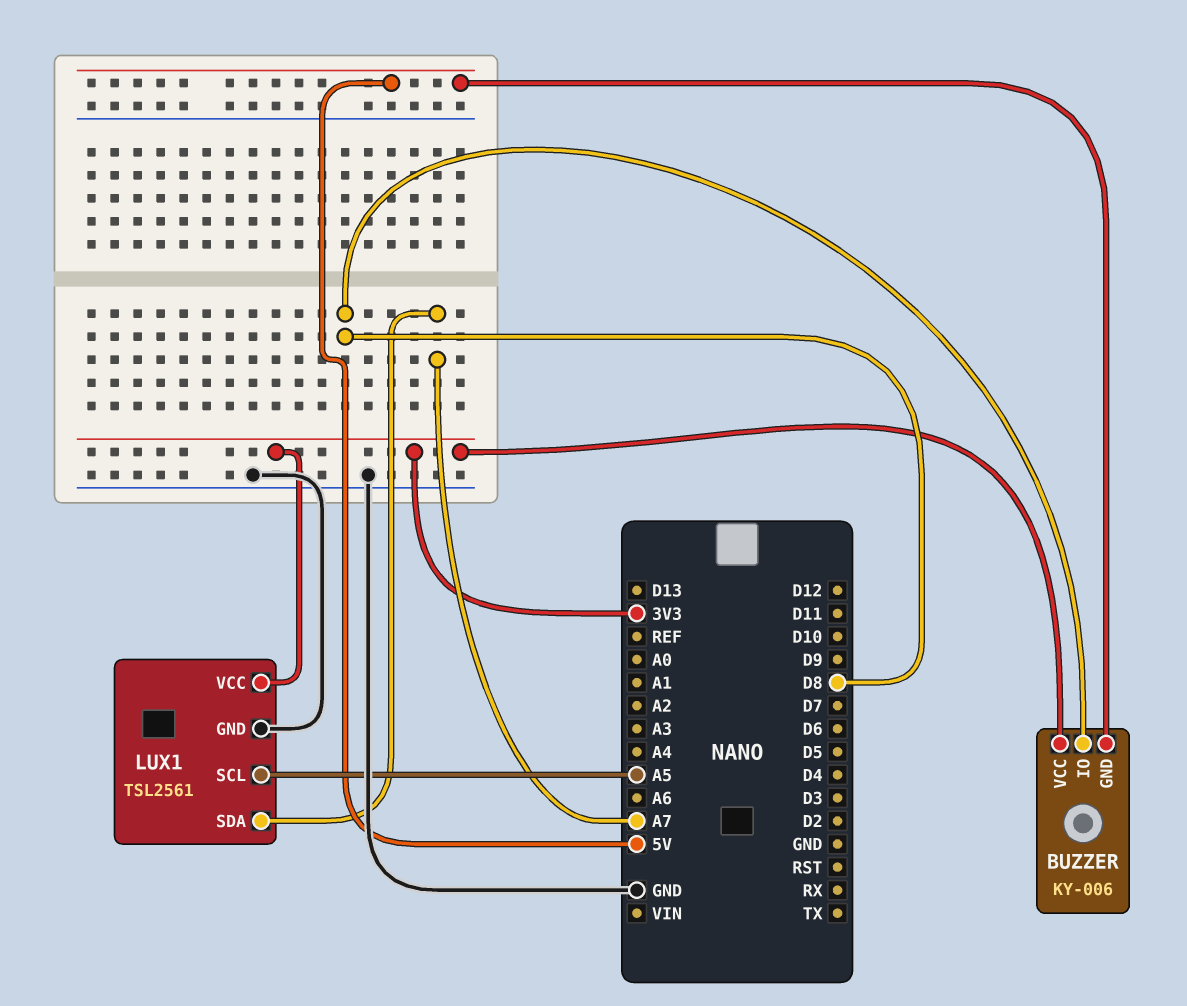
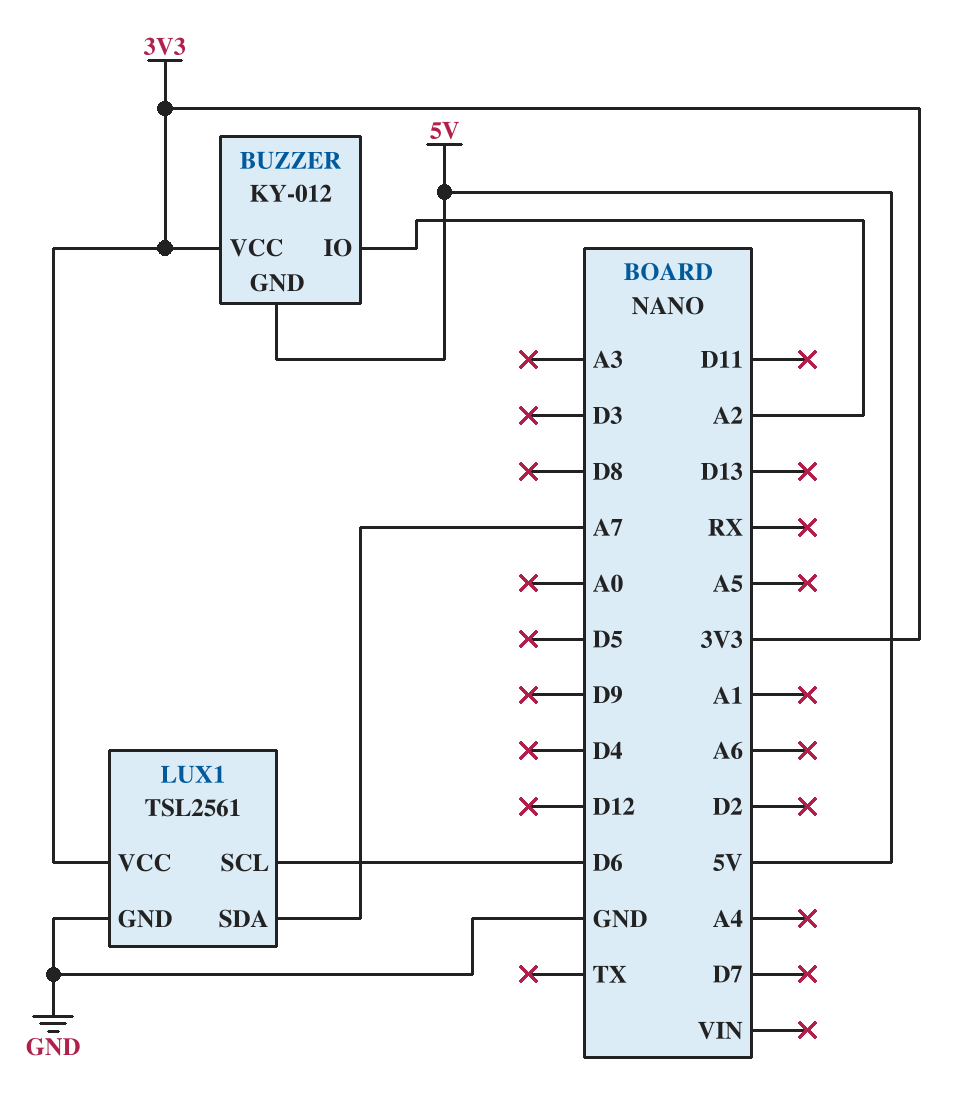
BUZZER: KY-006 -> KY-012
BUZZER pin IO: D8 -> A2
LUX1 pin SCL: A5 -> D6

